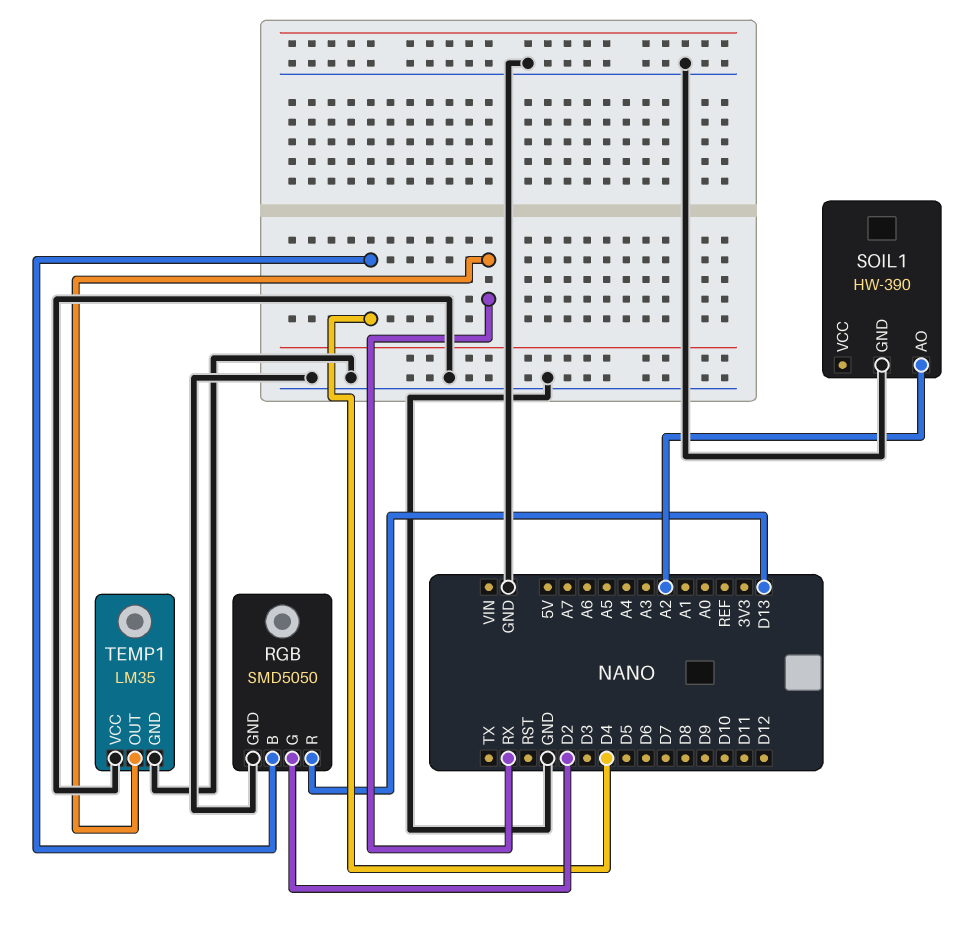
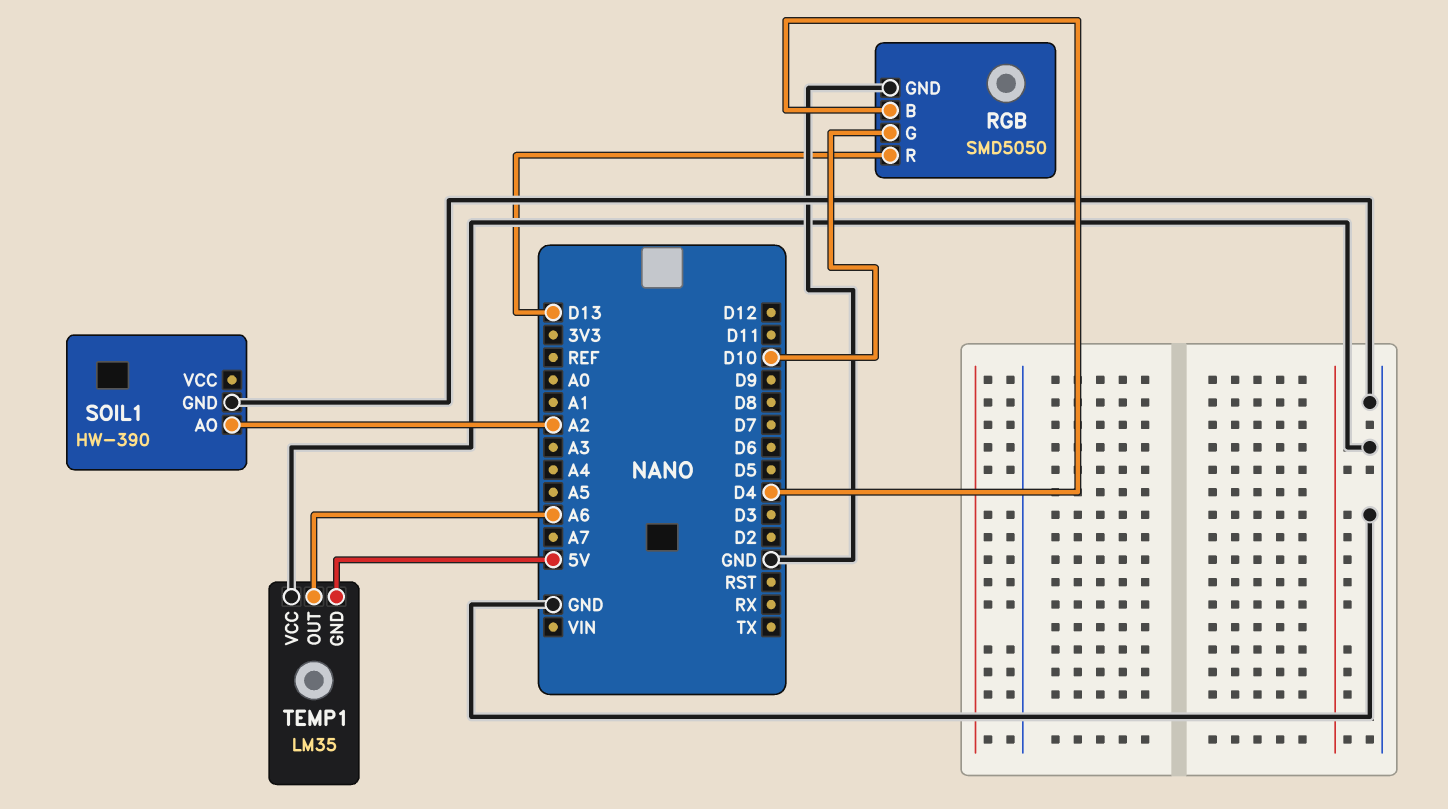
RGB pin G: D2 -> D10
TEMP1 pin GND: GND -> 5V
TEMP1 pin OUT: RX -> A6

